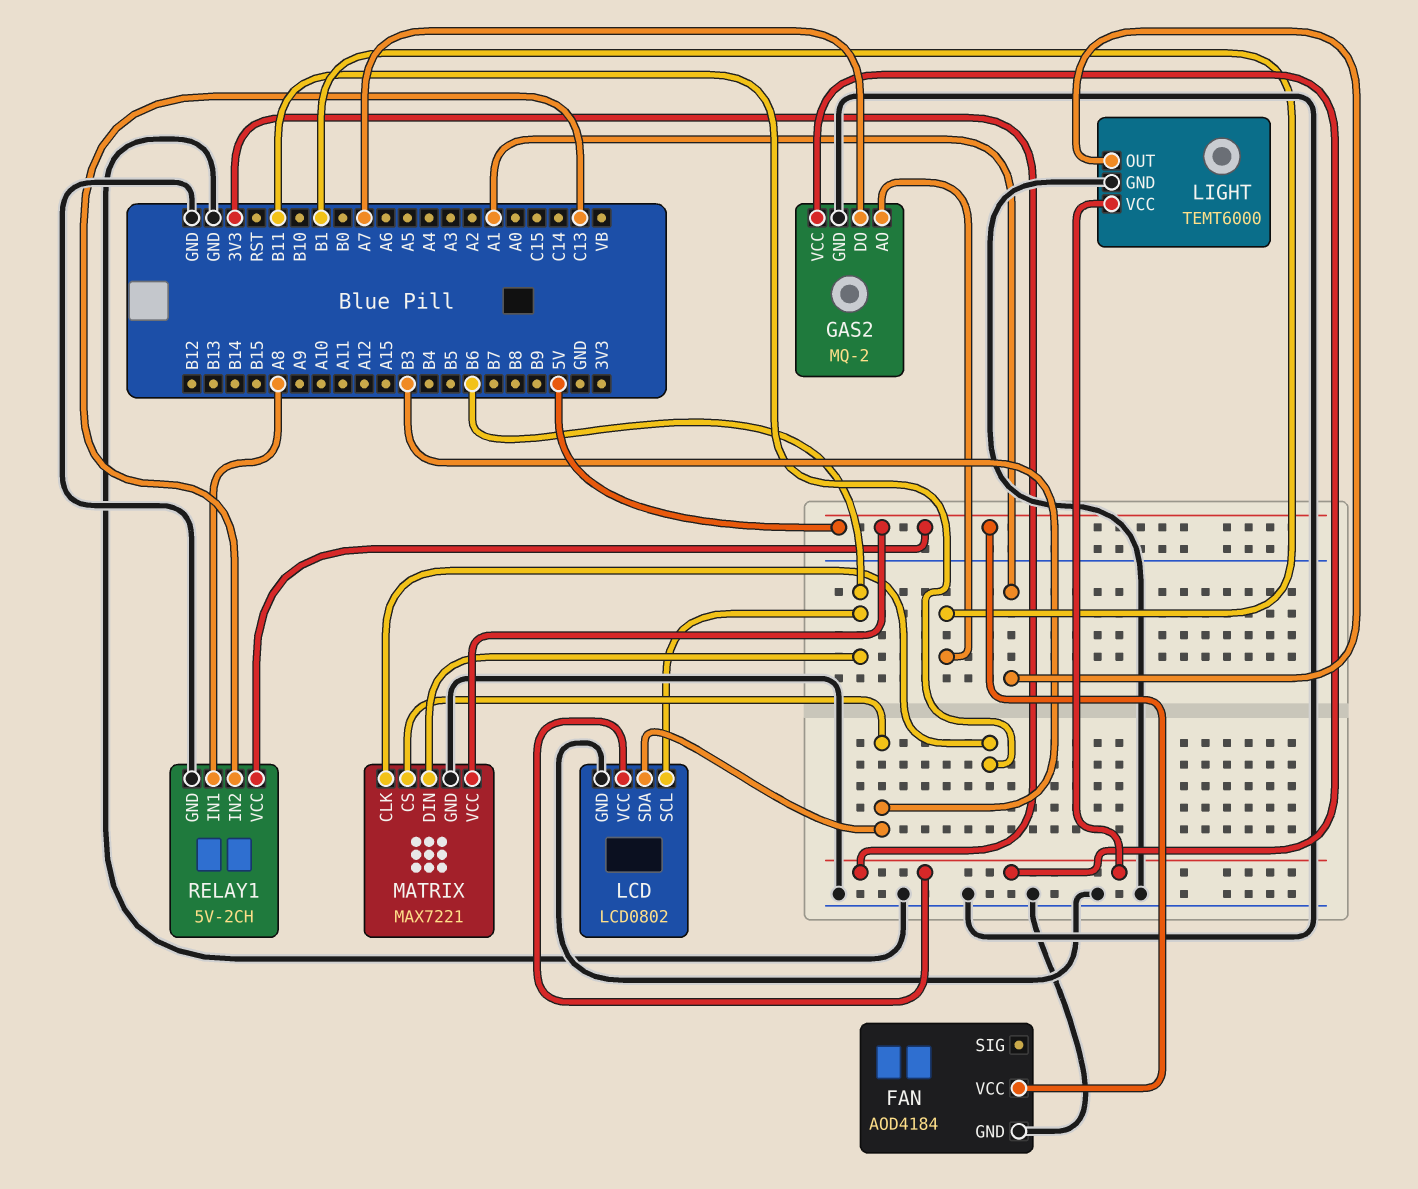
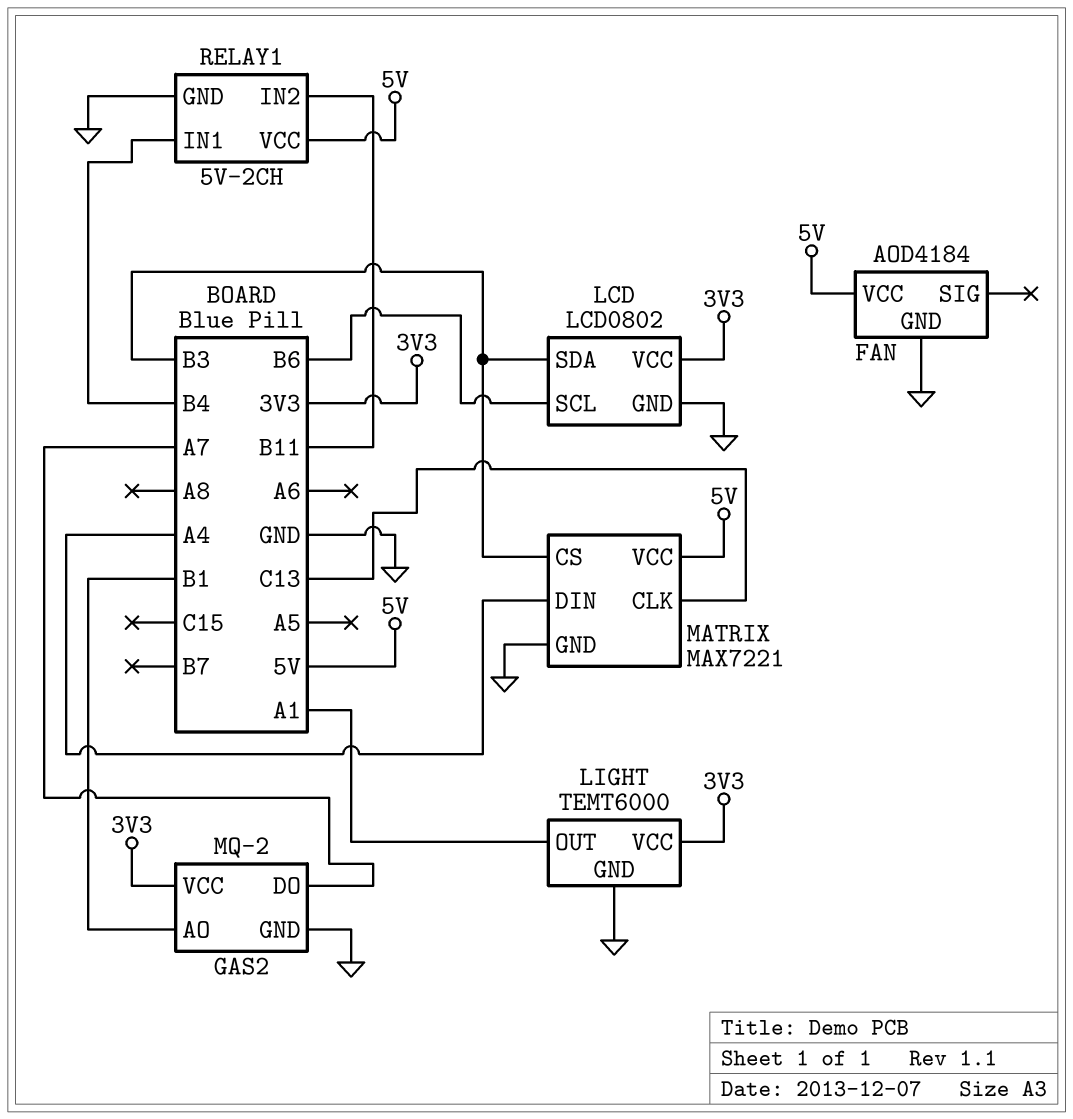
MATRIX pin CLK: B11 -> C13
MATRIX pin DIN: B6 -> A4
RELAY1 pin IN1: A8 -> B4
RELAY1 pin IN2: C13 -> B11

